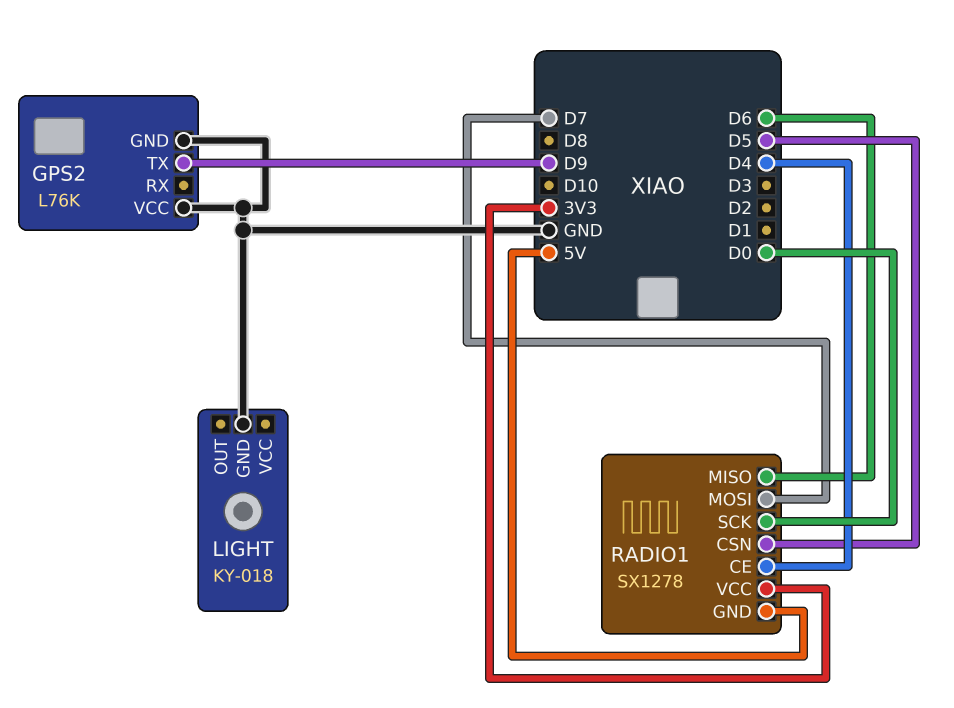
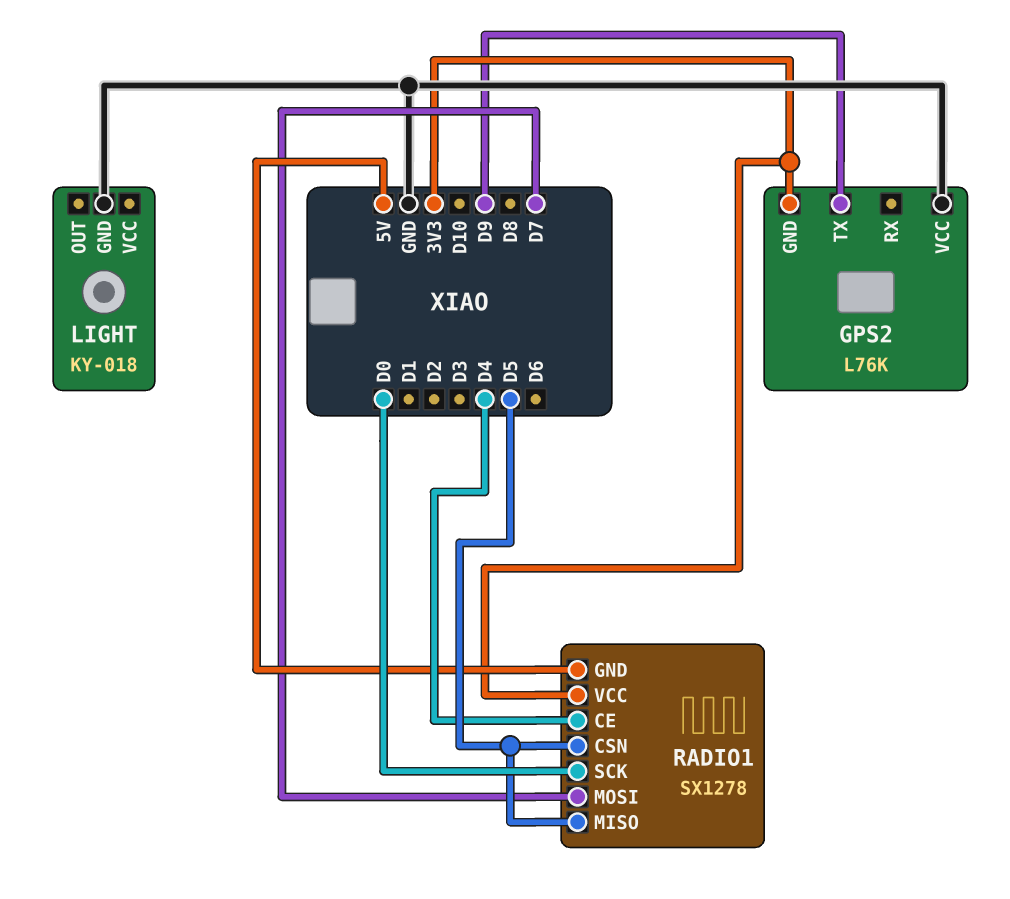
GPS2 pin GND: GND -> 3V3
RADIO1 pin MISO: D6 -> D5

